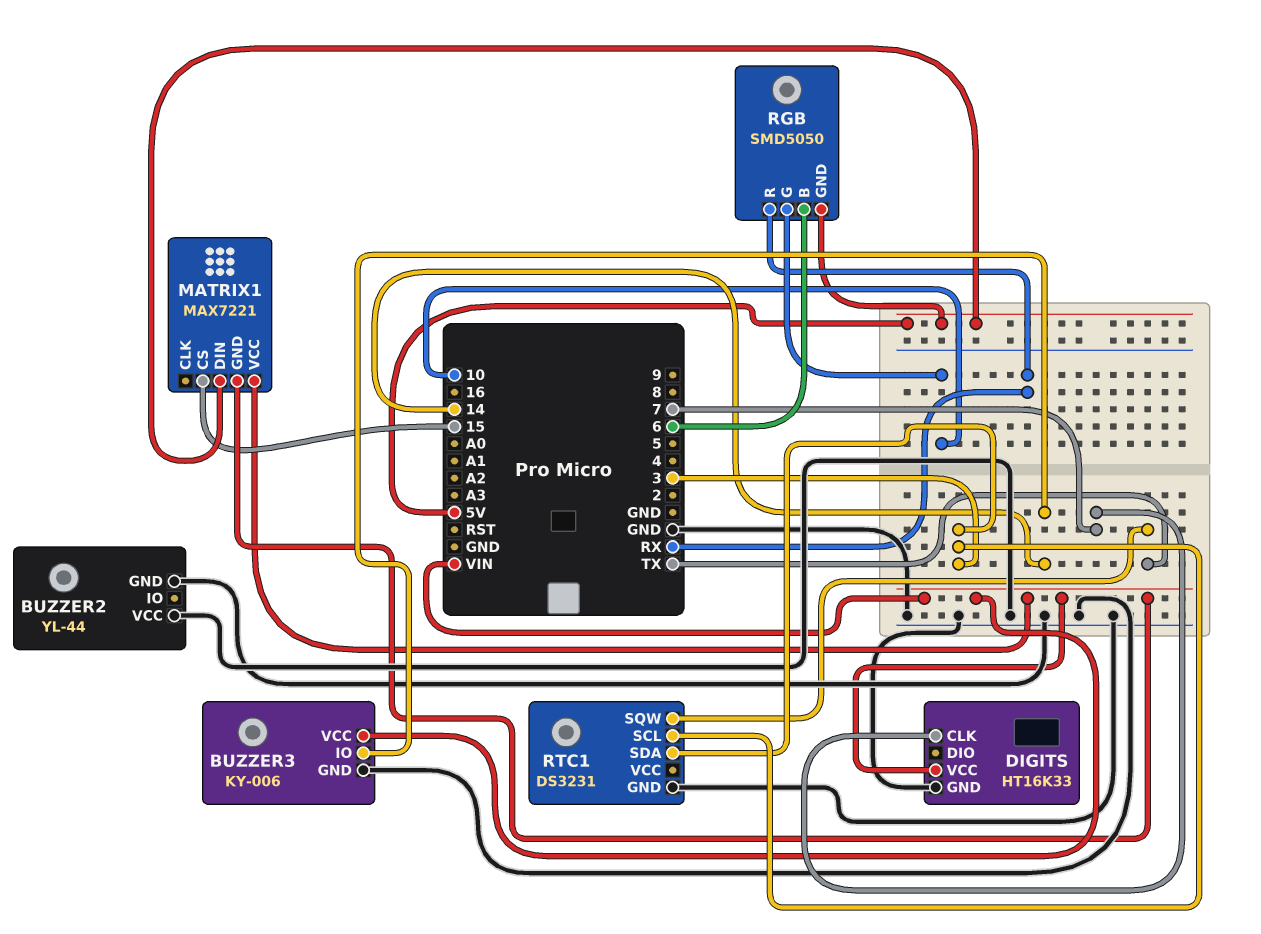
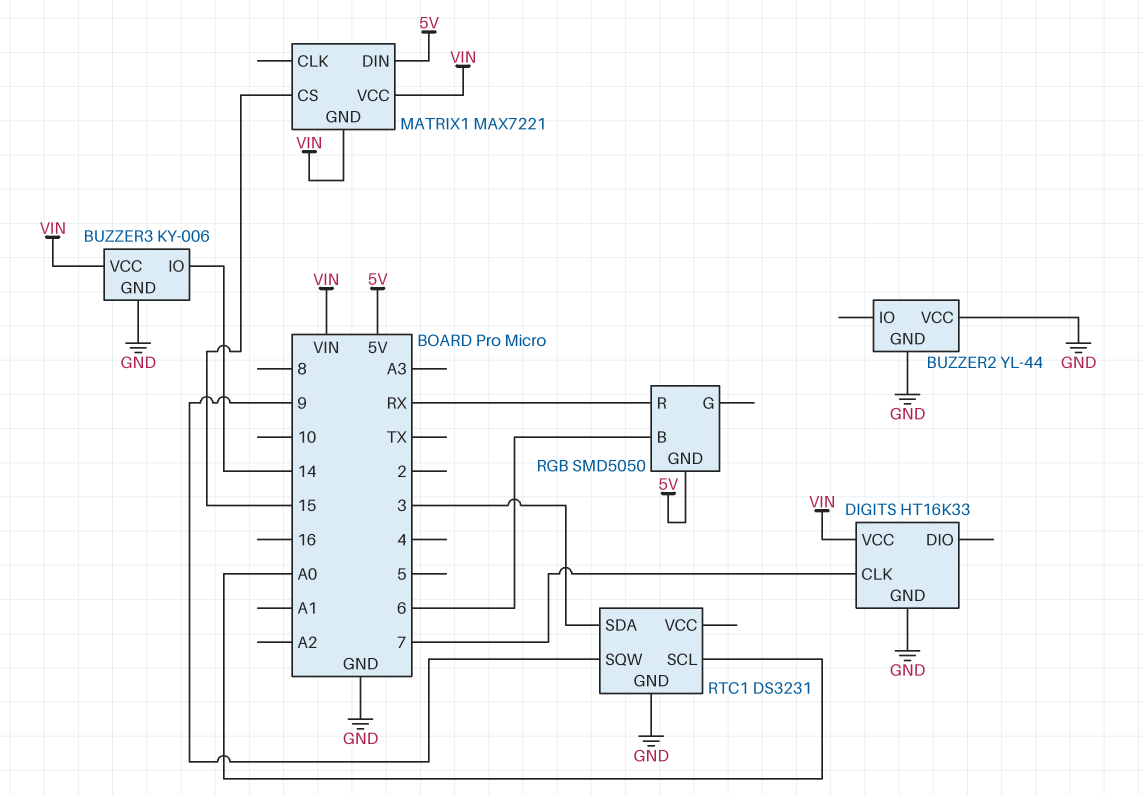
RGB pin G: 10 -> none
RTC1 pin SCL: 3 -> A0
RTC1 pin SQW: TX -> 9

